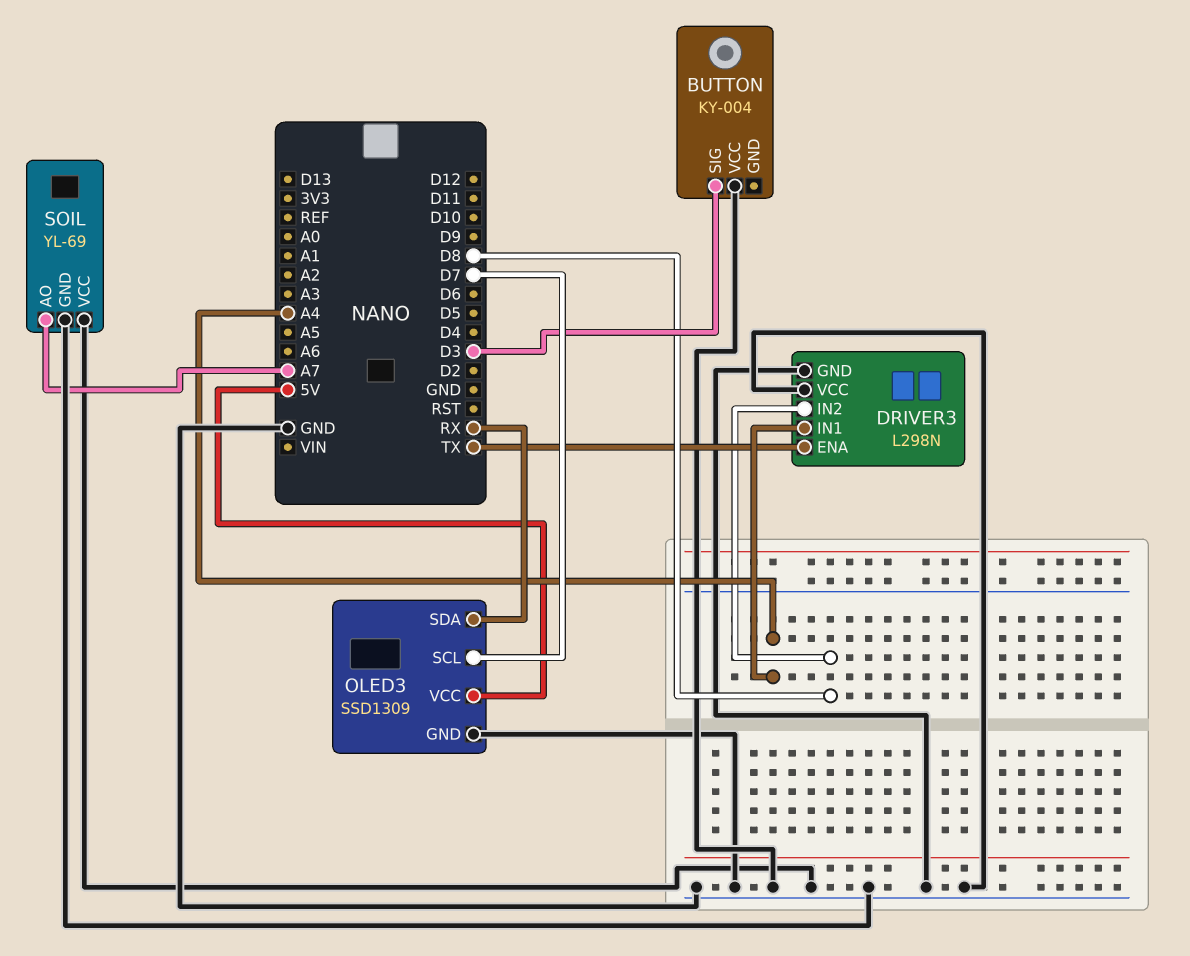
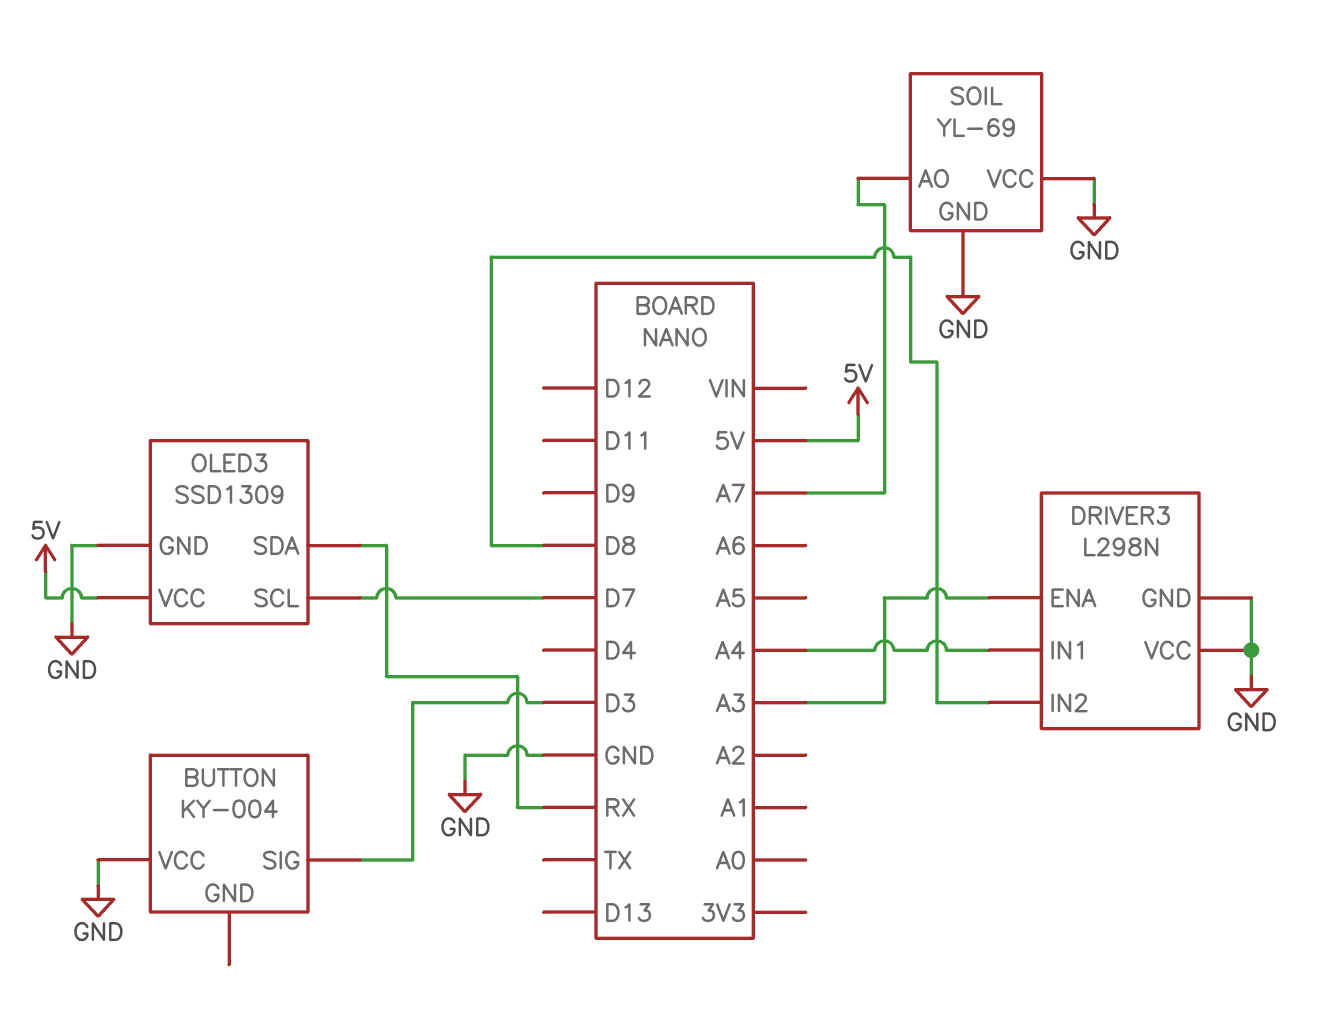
DRIVER3 pin ENA: TX -> A3

